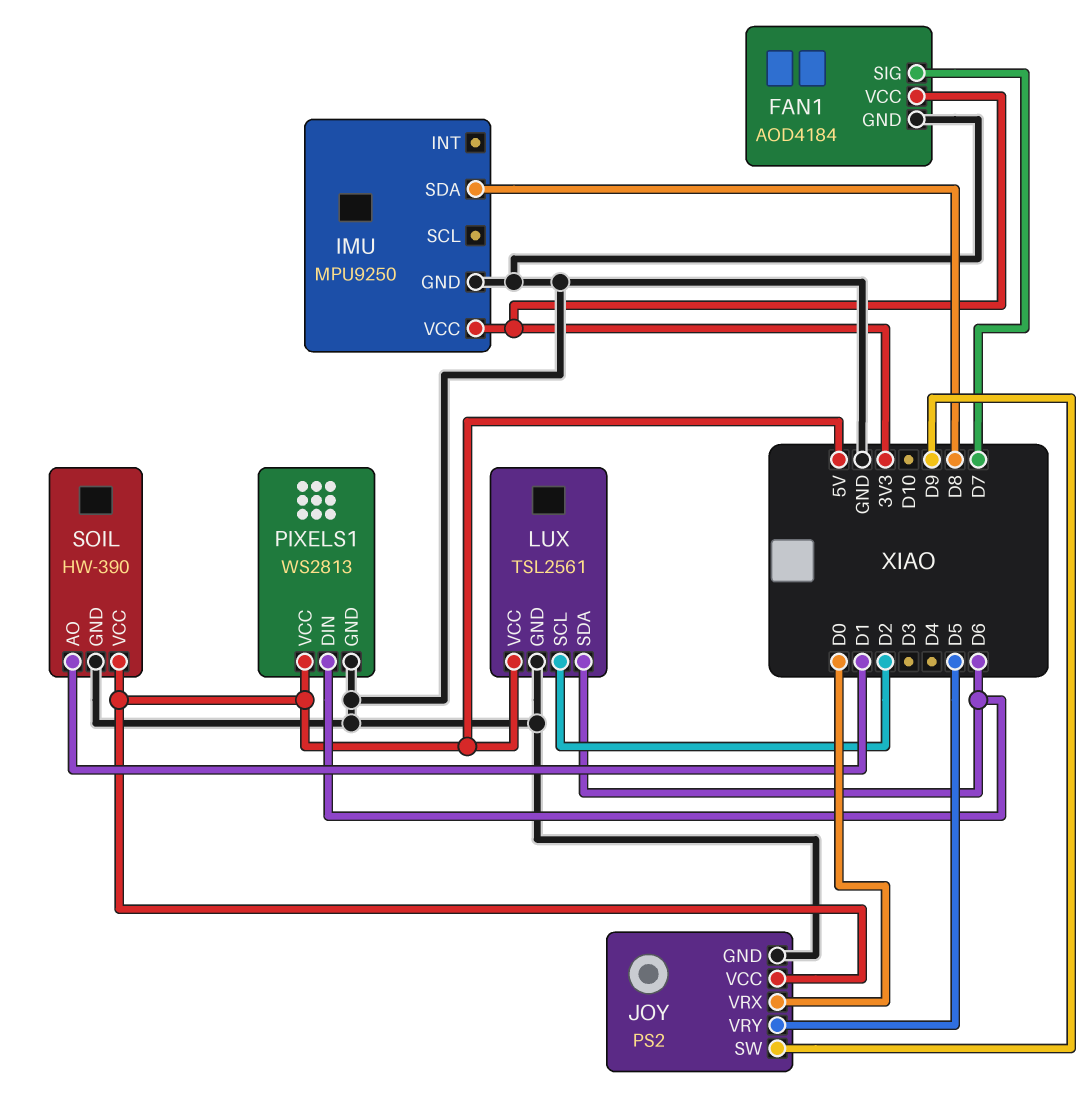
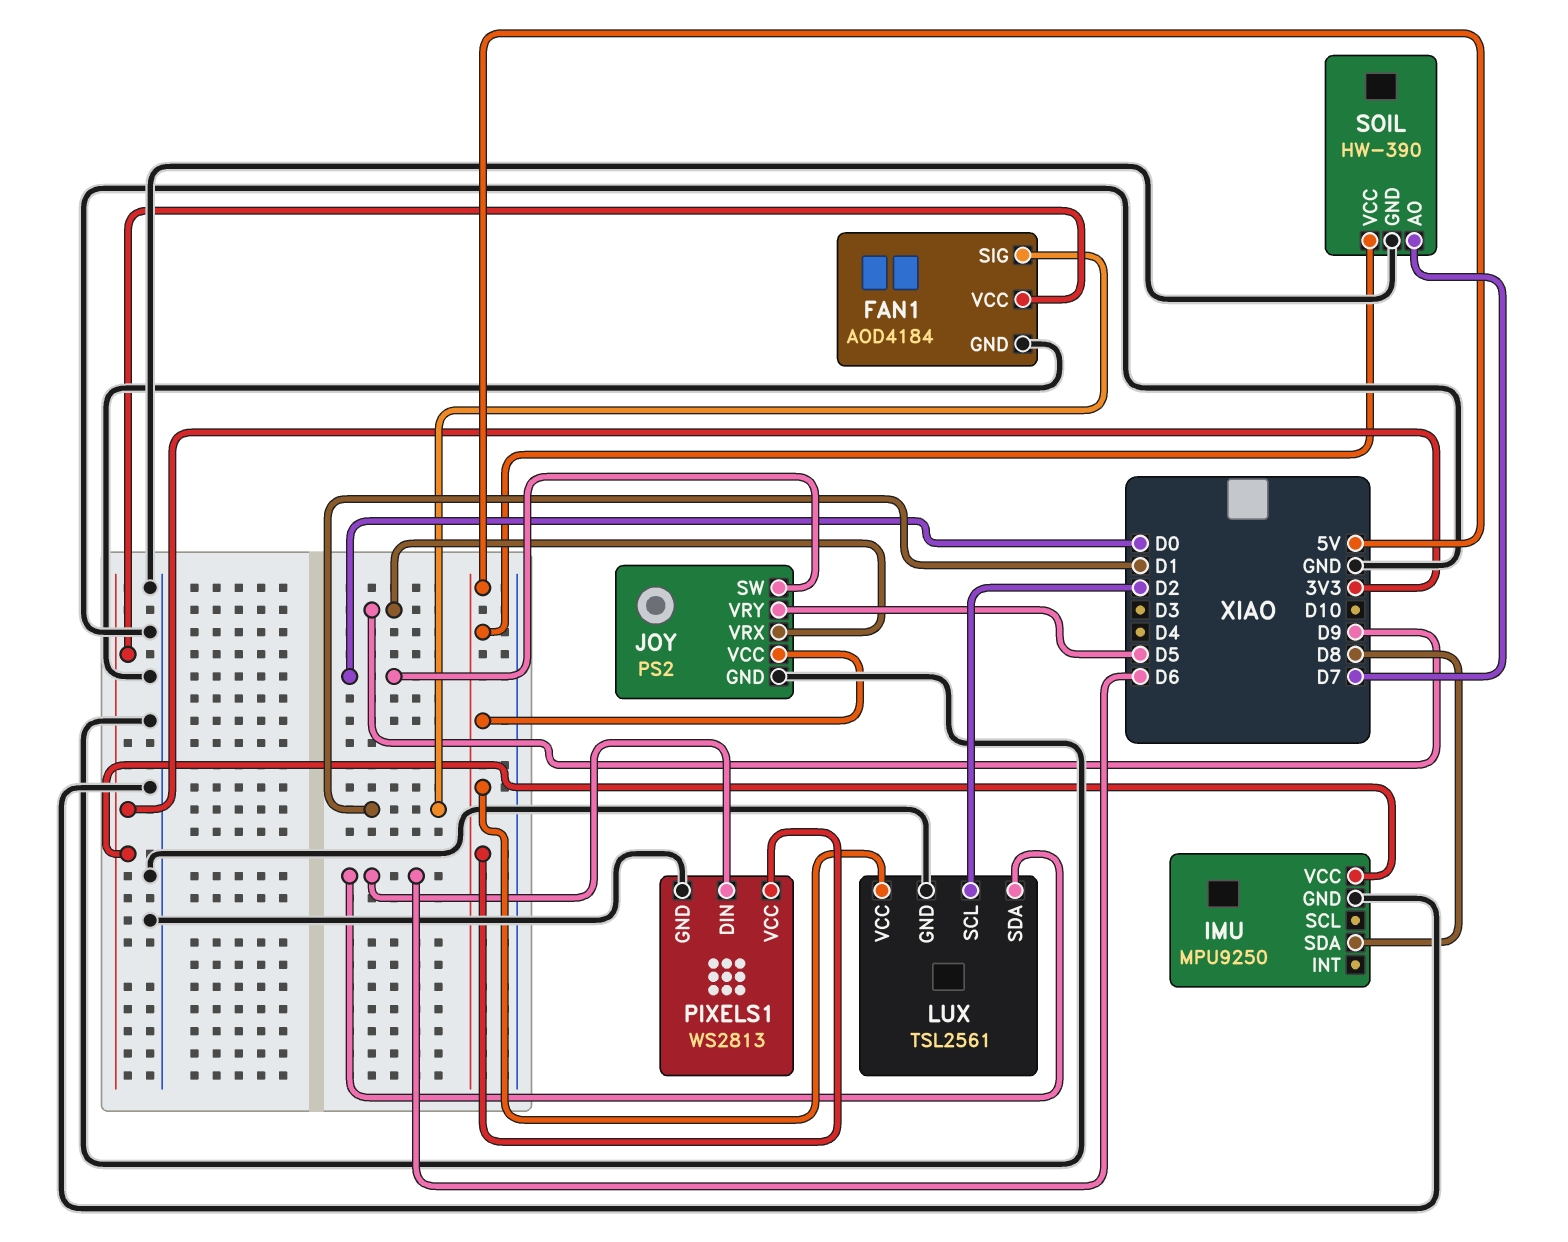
FAN1 pin SIG: D7 -> D1
JOY pin SW: D9 -> D0
JOY pin VRX: D0 -> D9
SOIL pin AO: D1 -> D7

